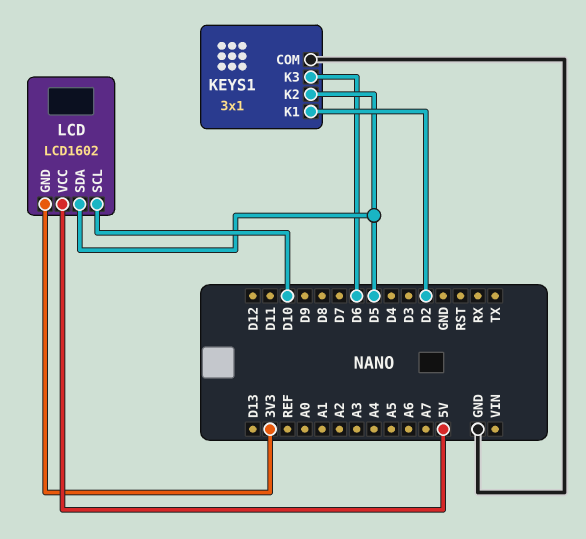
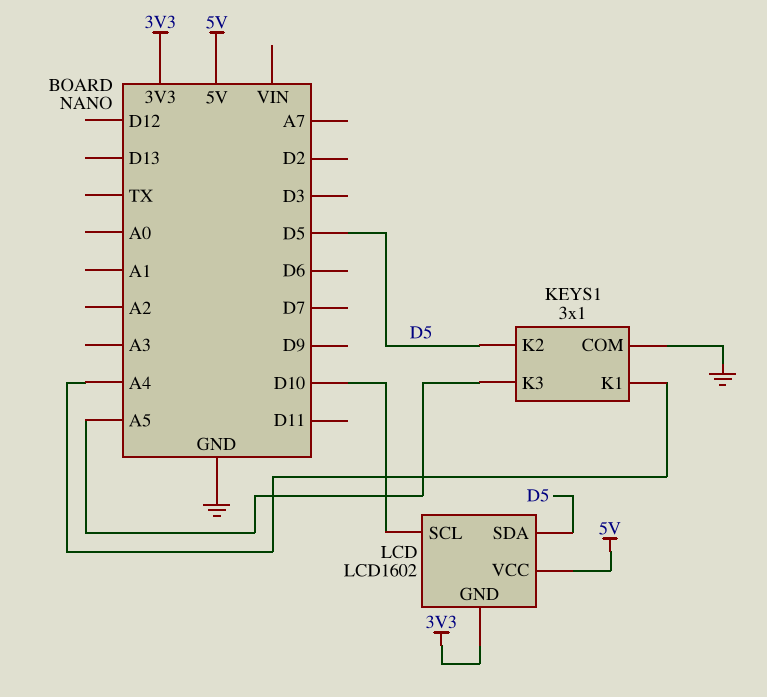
KEYS1 pin K1: D2 -> A4
KEYS1 pin K3: D6 -> A5

